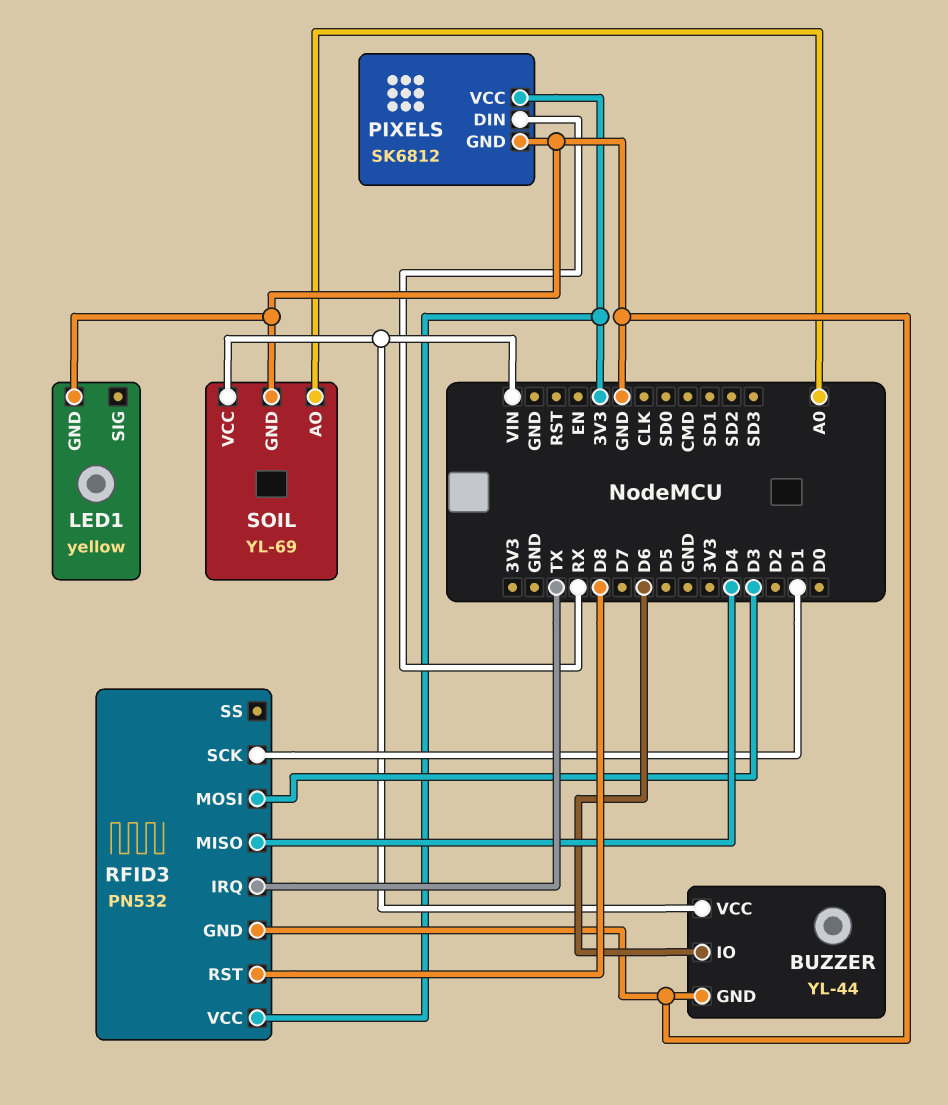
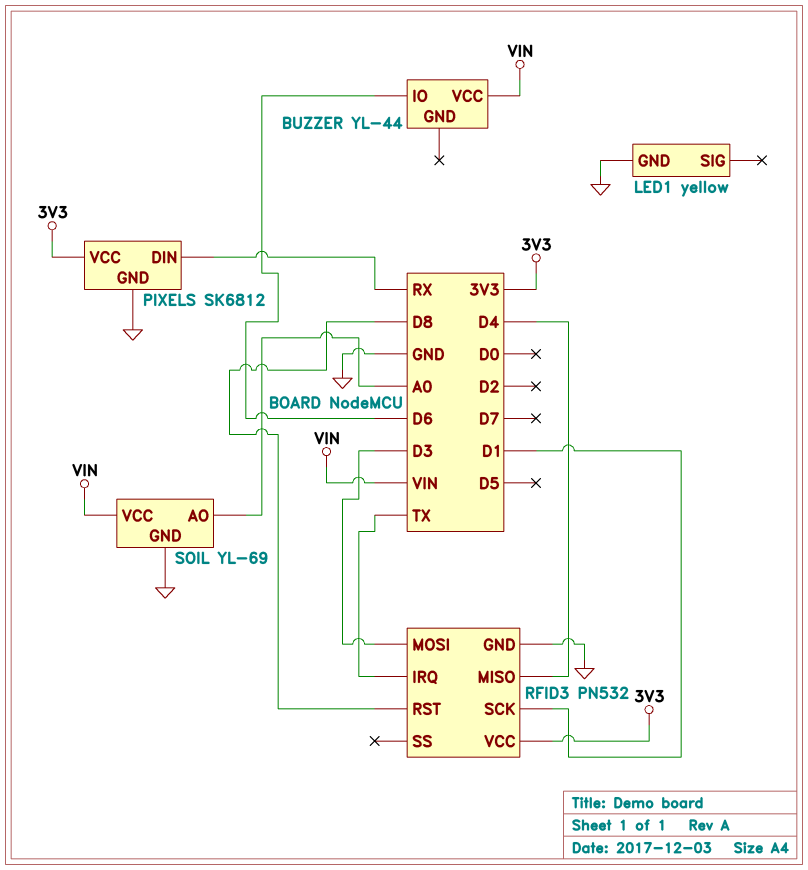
BUZZER pin GND: GND -> none

